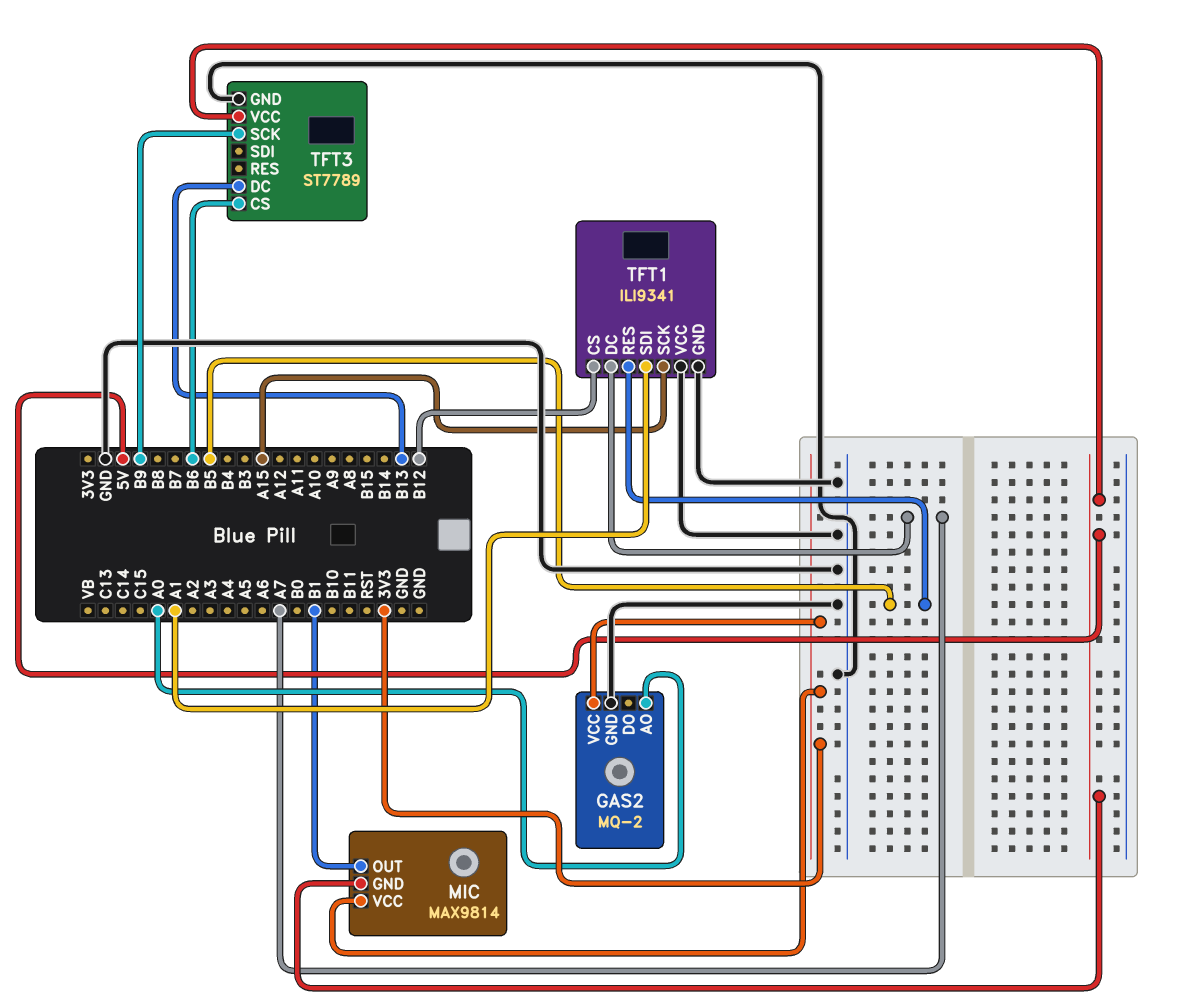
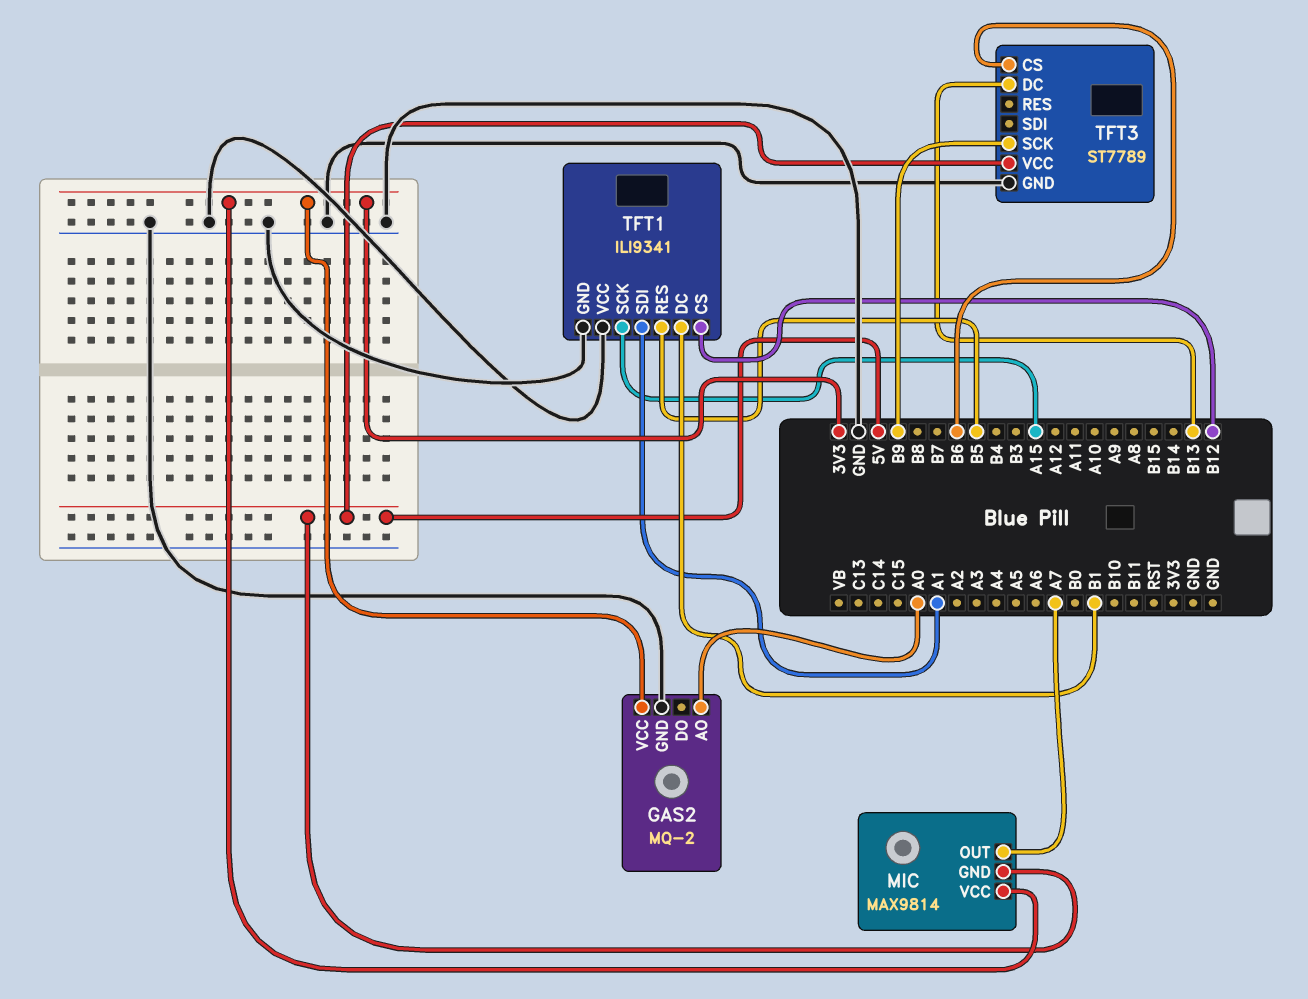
MIC pin OUT: B1 -> A7
TFT1 pin DC: A7 -> B1

